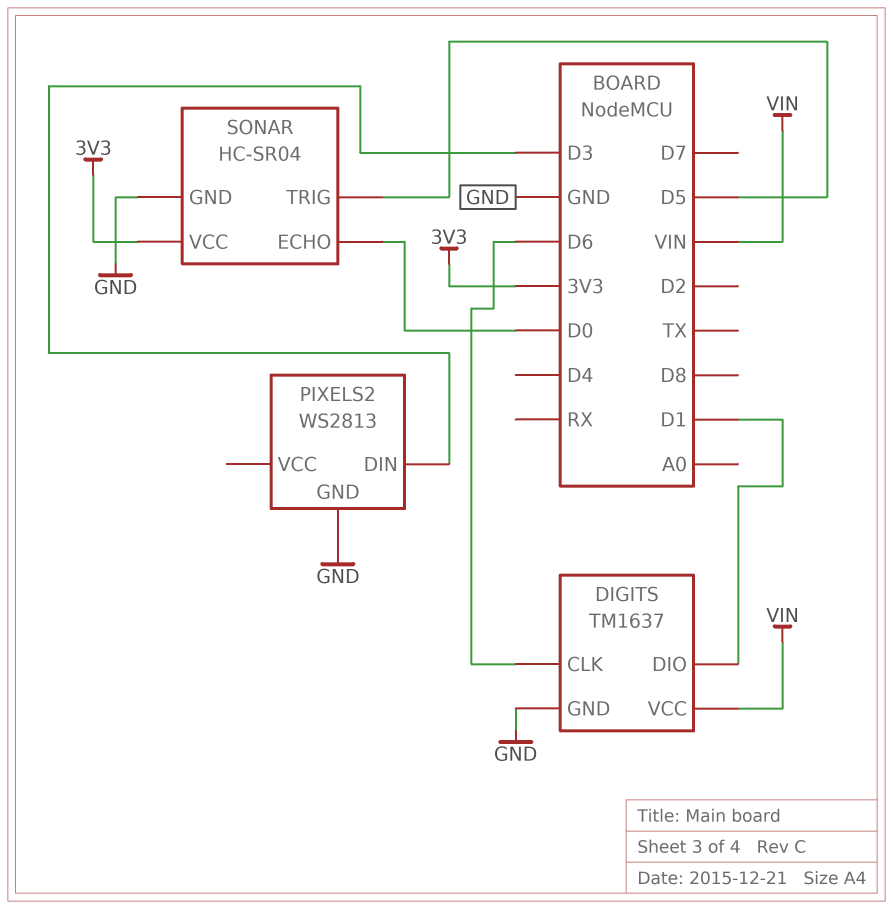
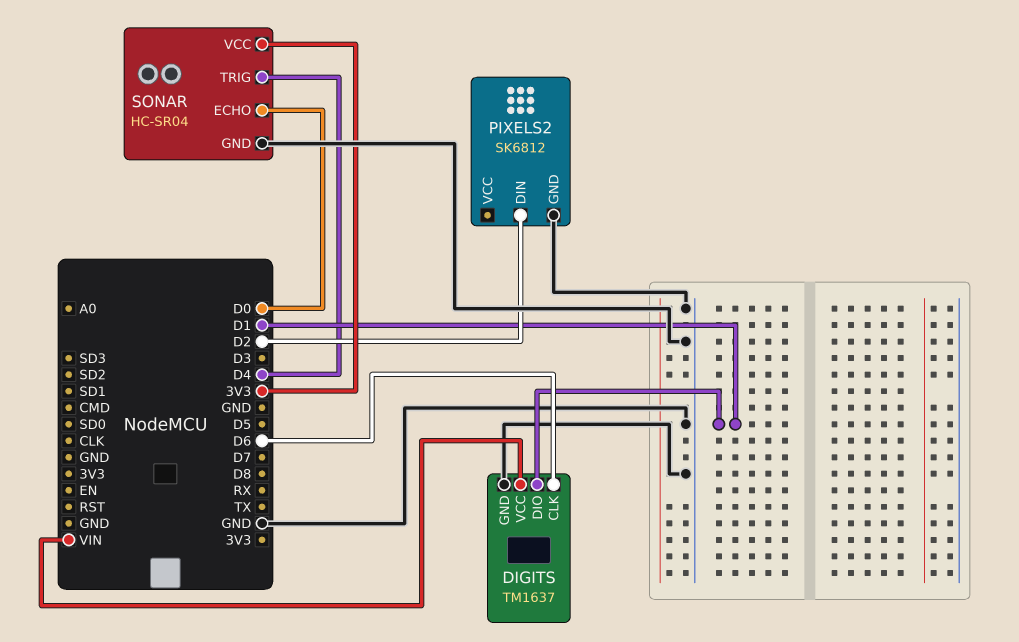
PIXELS2: WS2813 -> SK6812
PIXELS2 pin DIN: D3 -> D2
SONAR pin TRIG: D5 -> D4

